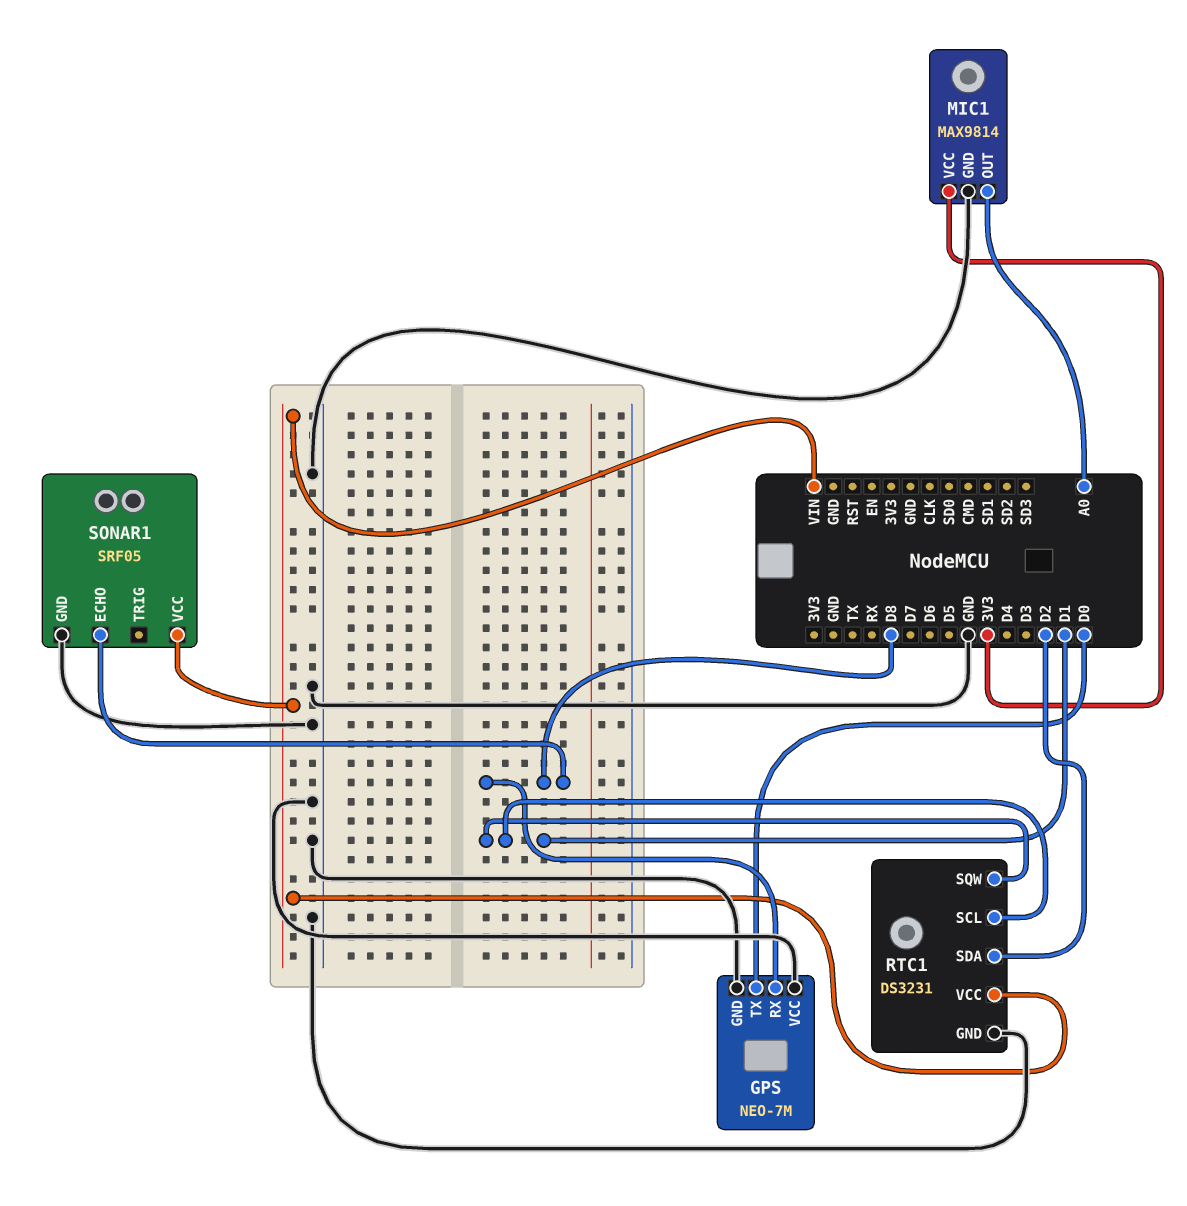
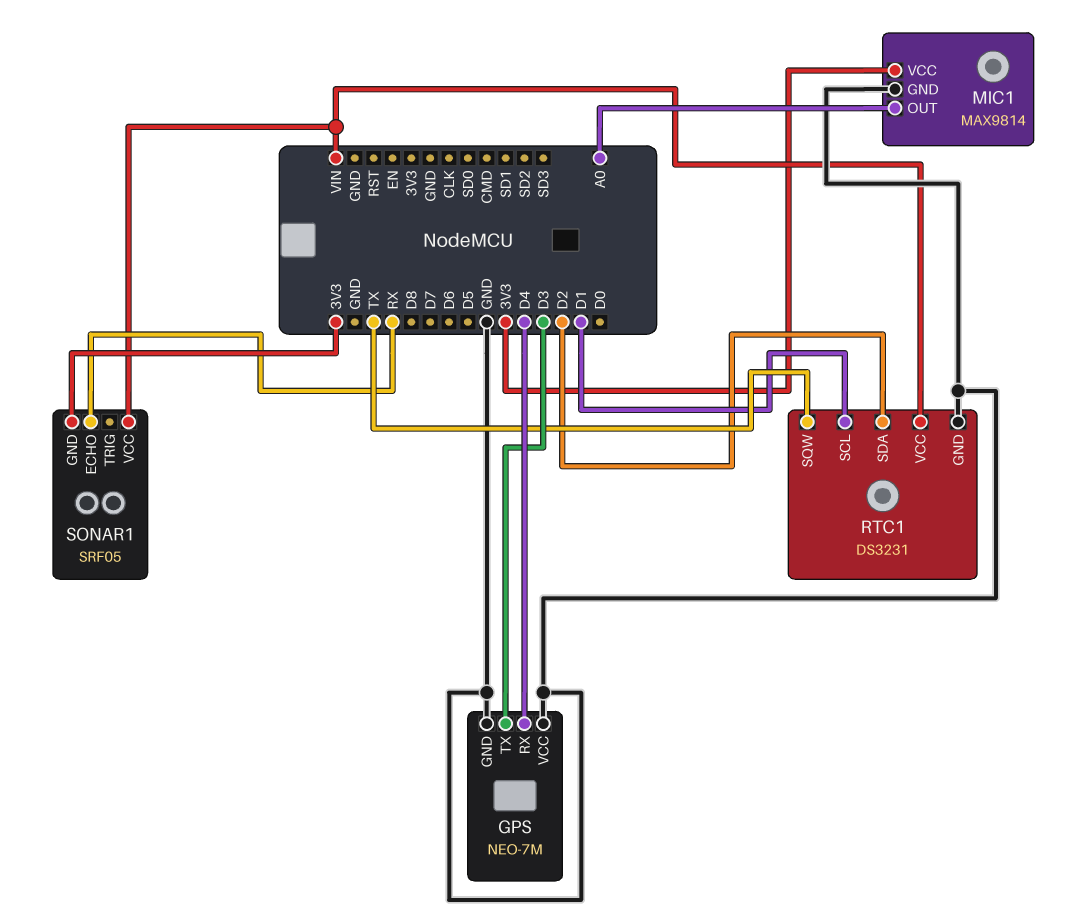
GPS pin RX: D8 -> D4
GPS pin TX: D0 -> D3
RTC1 pin SQW: D1 -> TX
SONAR1 pin ECHO: D8 -> RX
SONAR1 pin GND: GND -> 3V3

